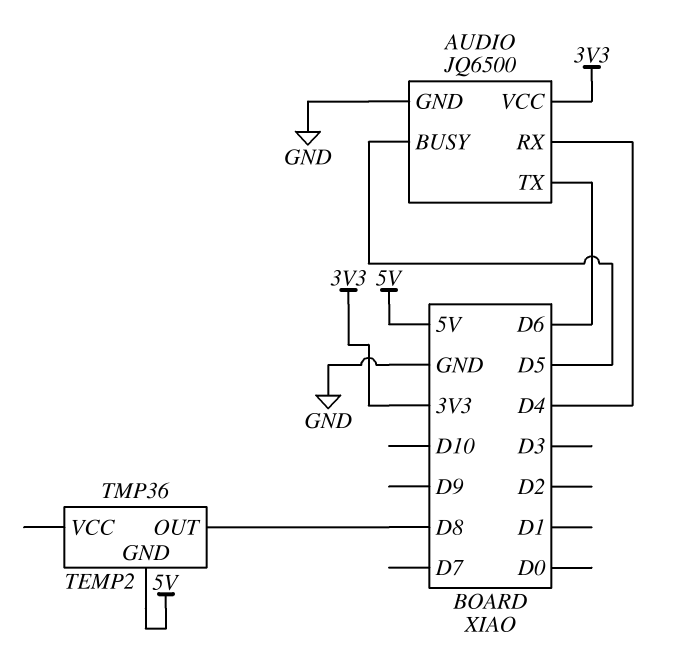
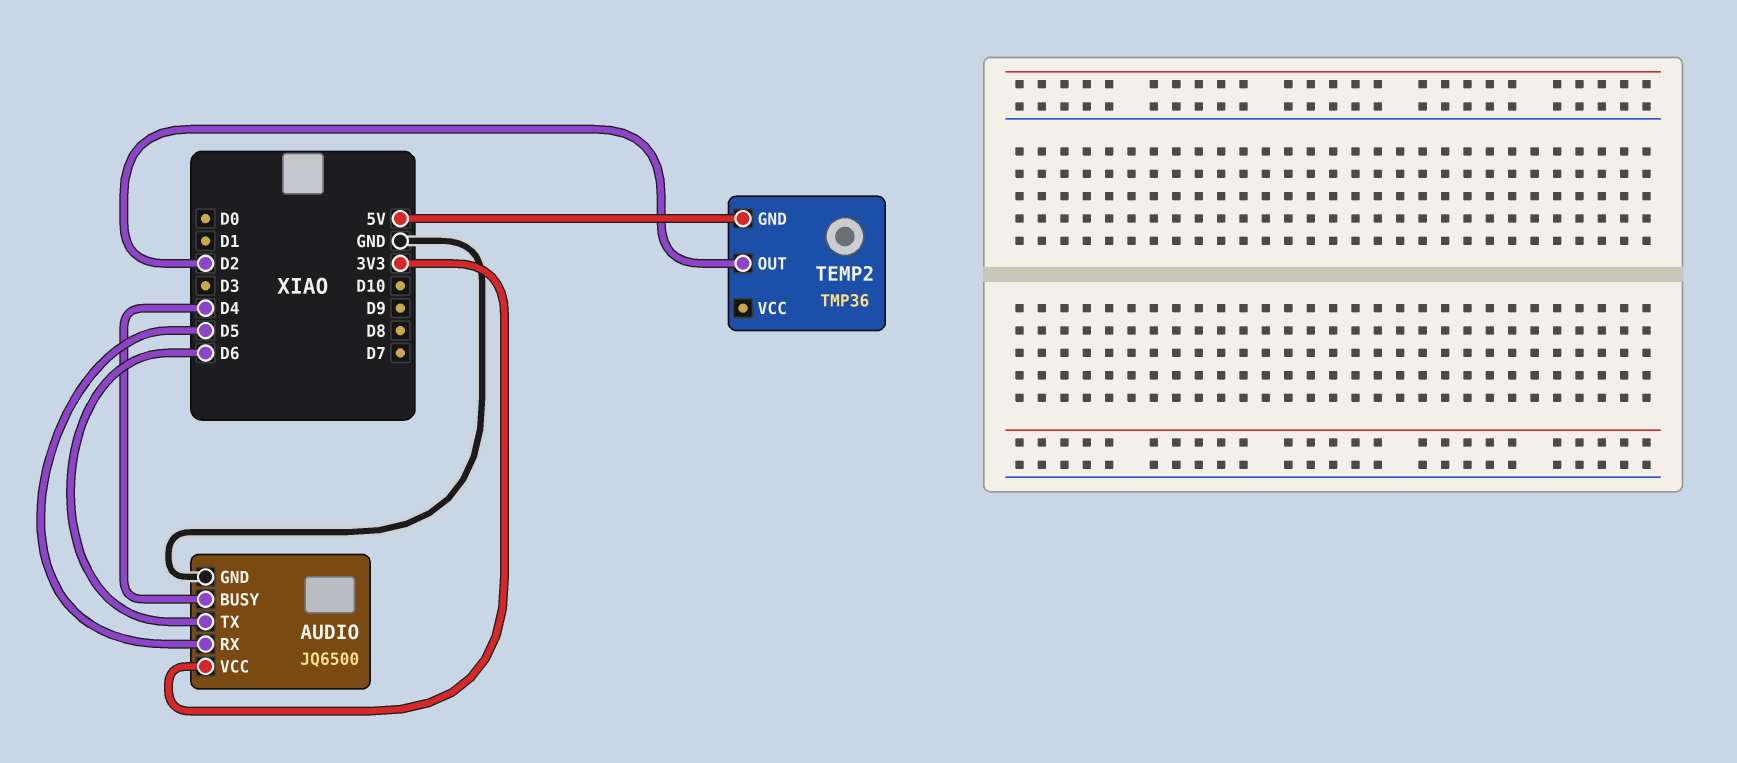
AUDIO pin BUSY: D5 -> D4
AUDIO pin RX: D4 -> D5
TEMP2 pin OUT: D8 -> D2

